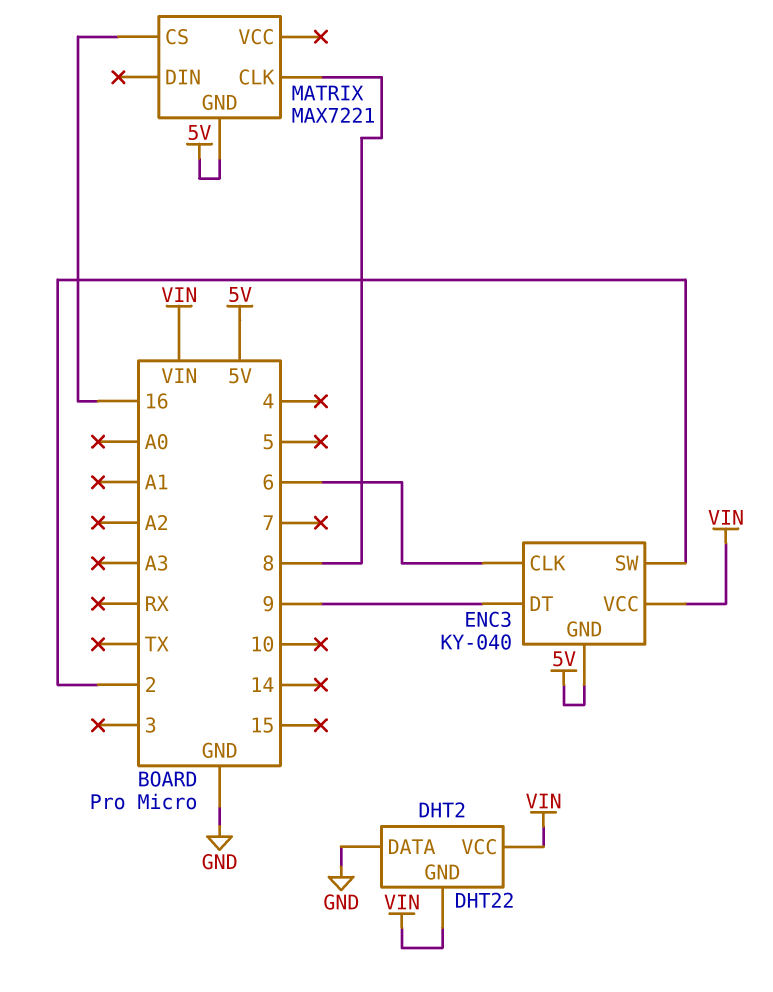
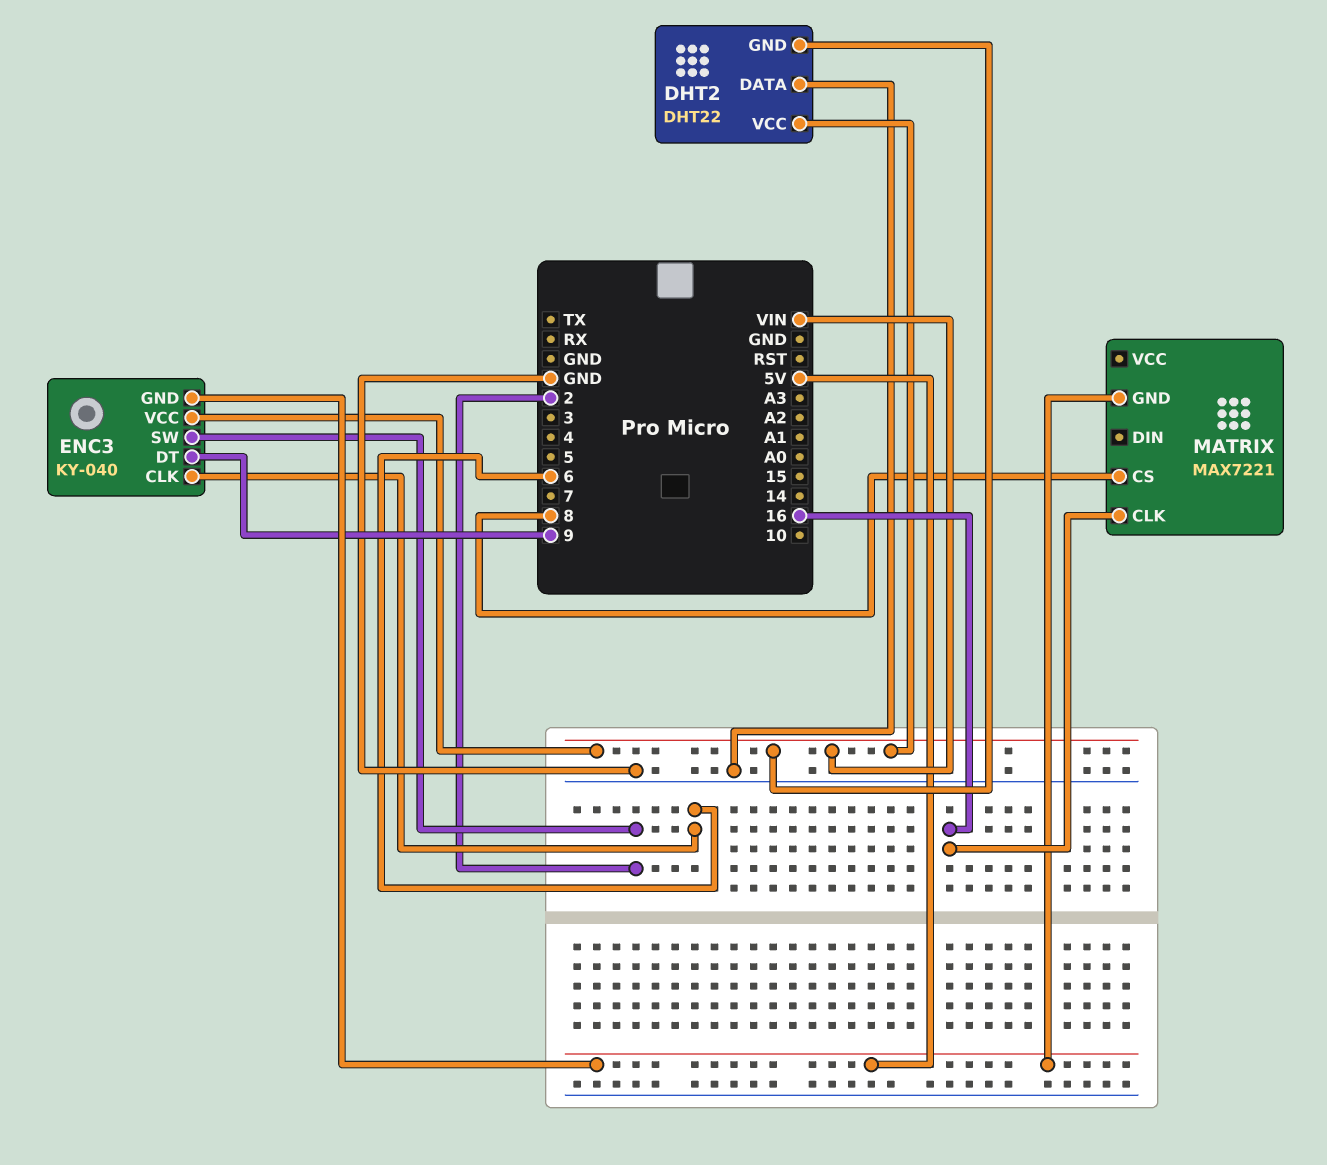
MATRIX pin CLK: 8 -> 16
MATRIX pin CS: 16 -> 8

